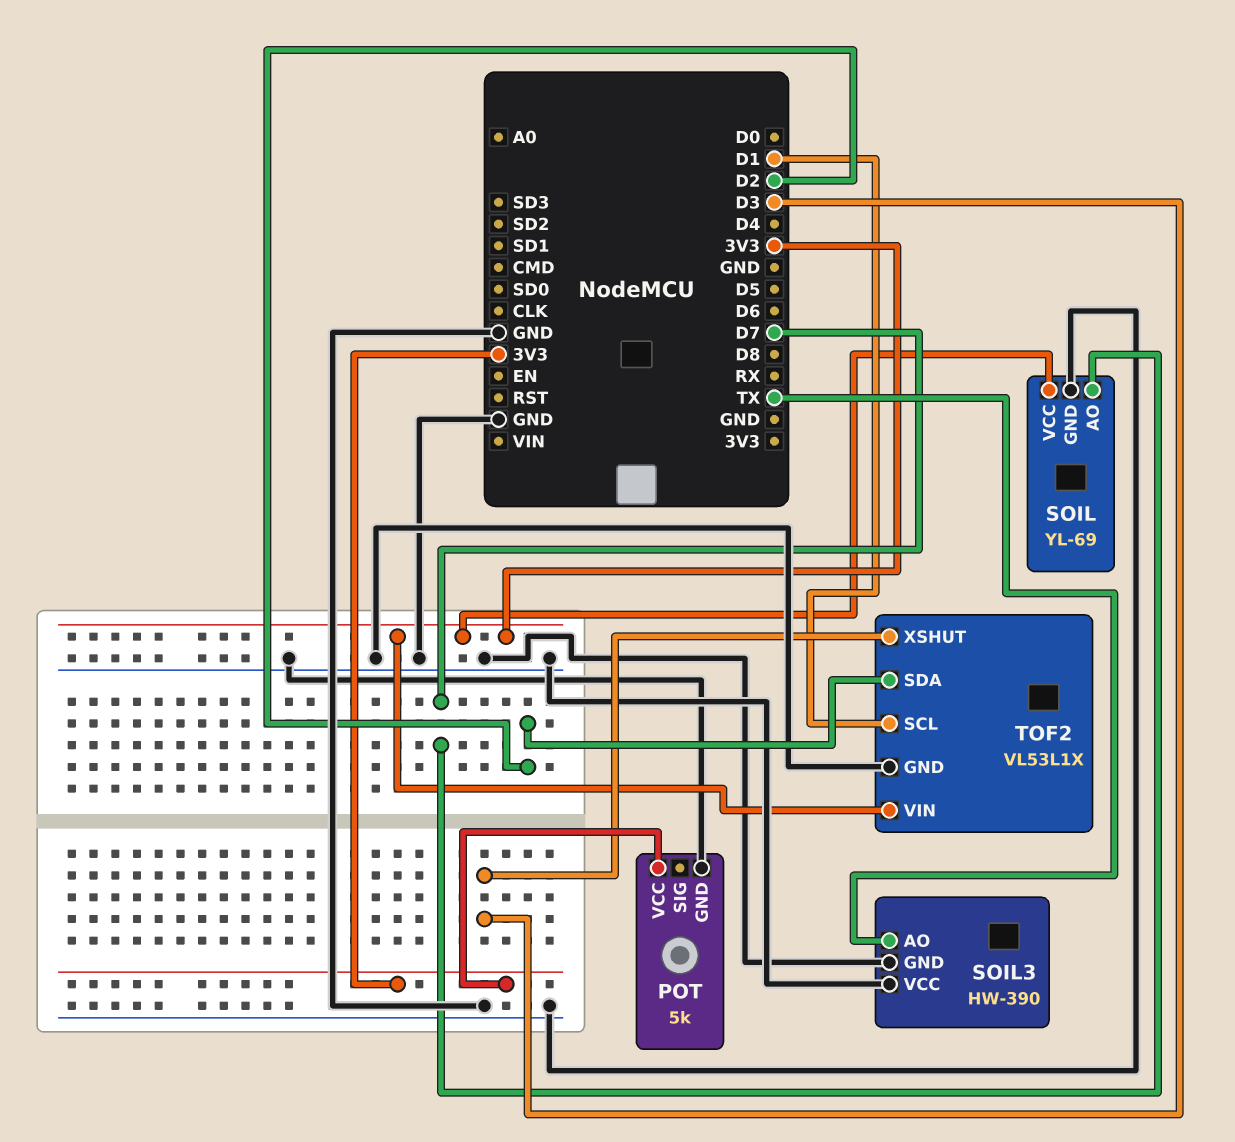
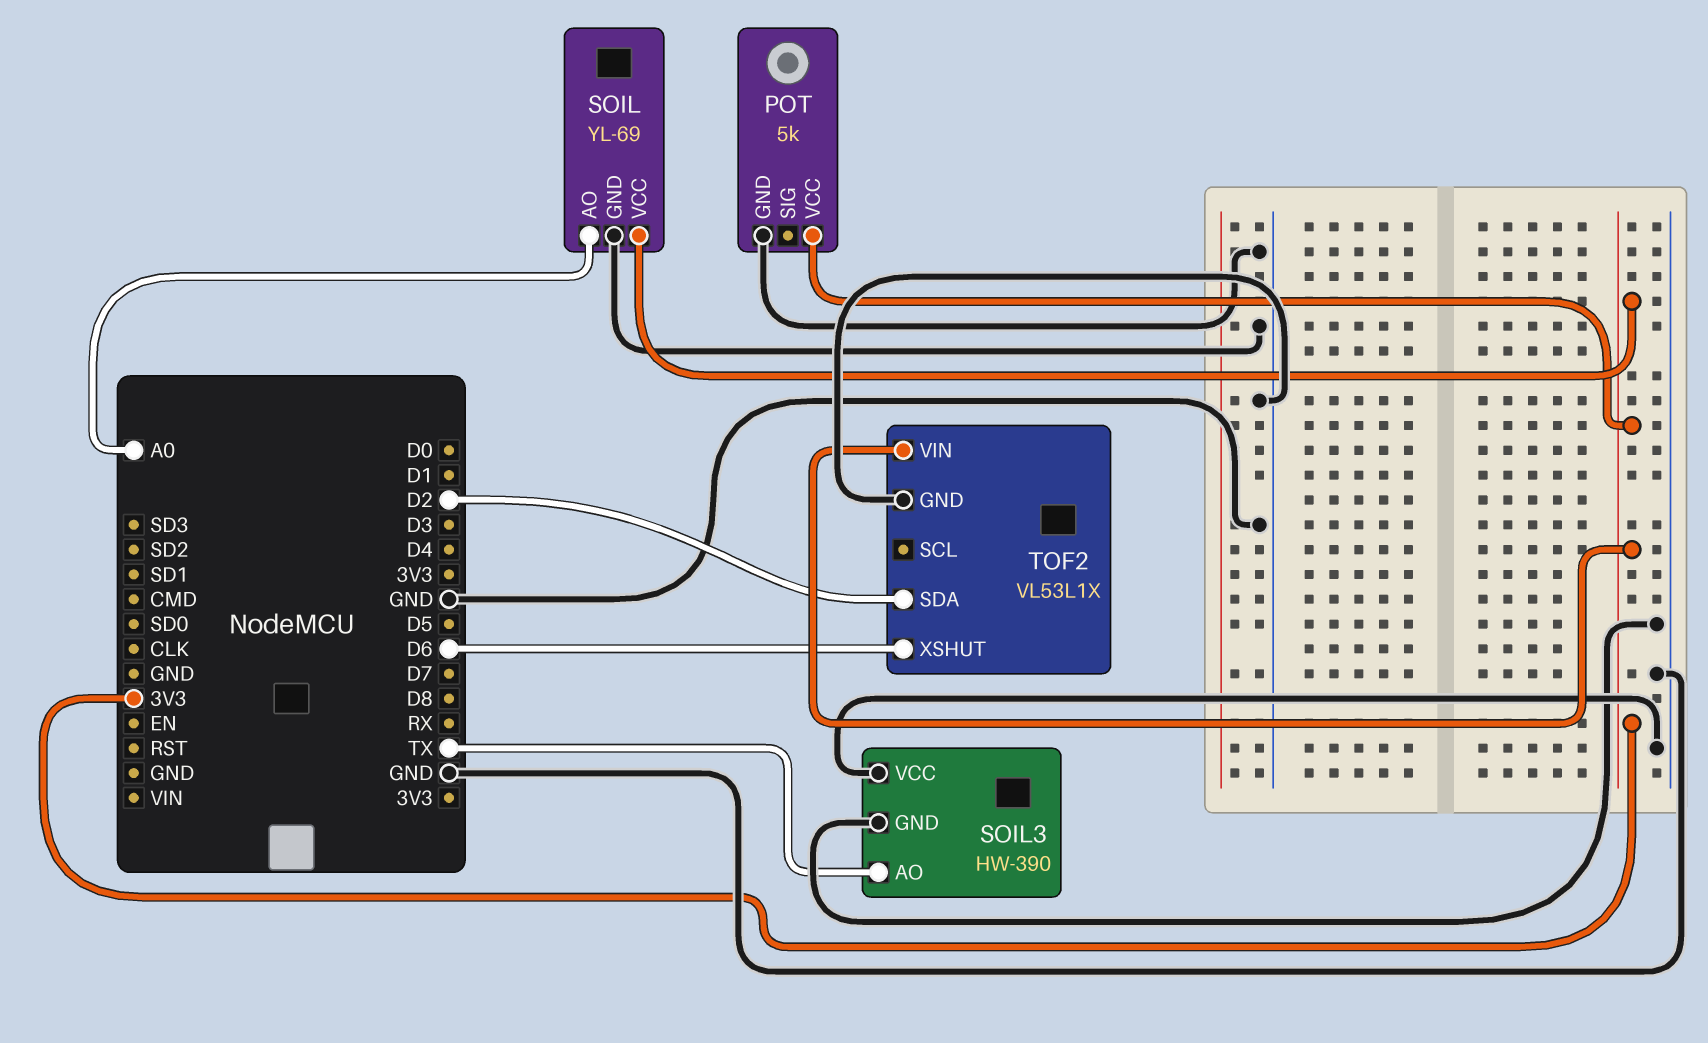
SOIL pin AO: D7 -> A0
TOF2 pin SCL: D1 -> none
TOF2 pin XSHUT: D3 -> D6

